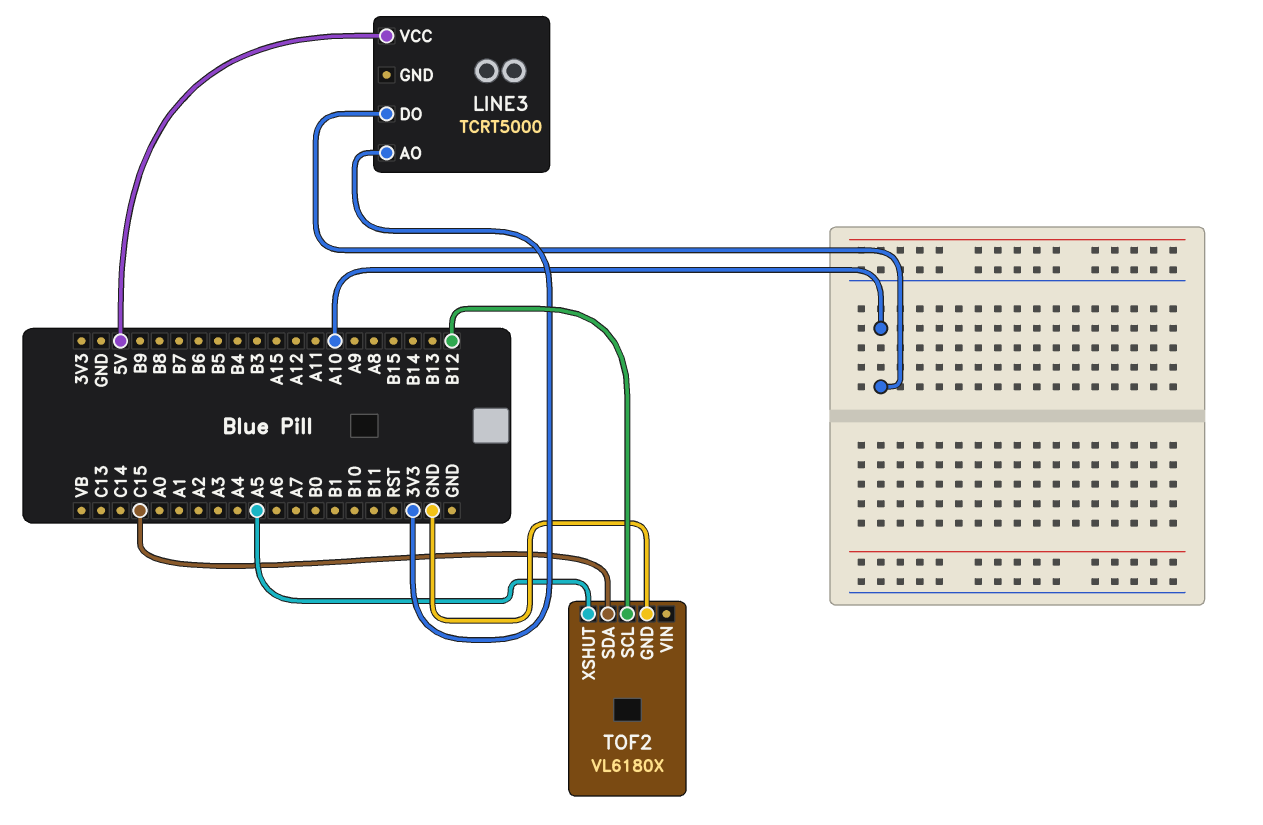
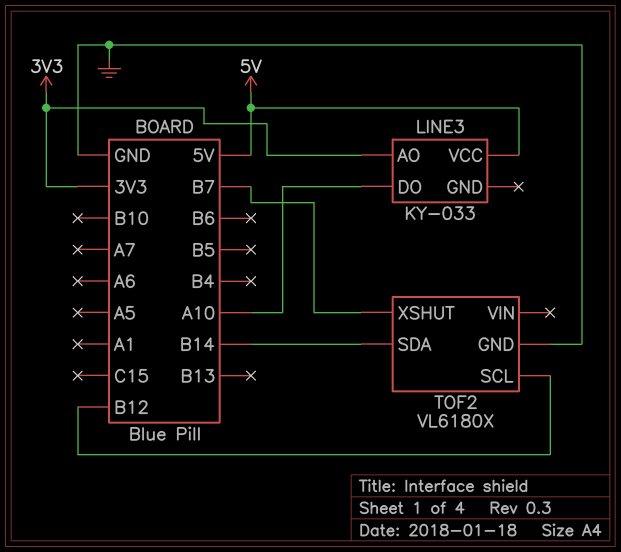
LINE3: TCRT5000 -> KY-033
TOF2 pin SDA: C15 -> B14
TOF2 pin XSHUT: A5 -> B7

